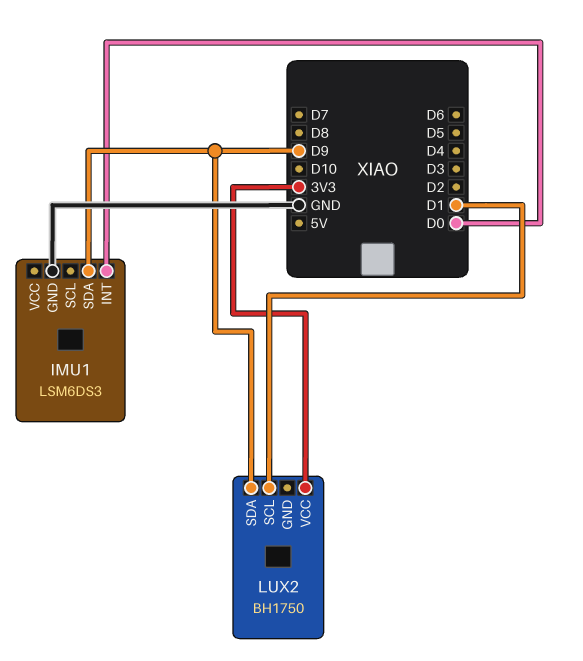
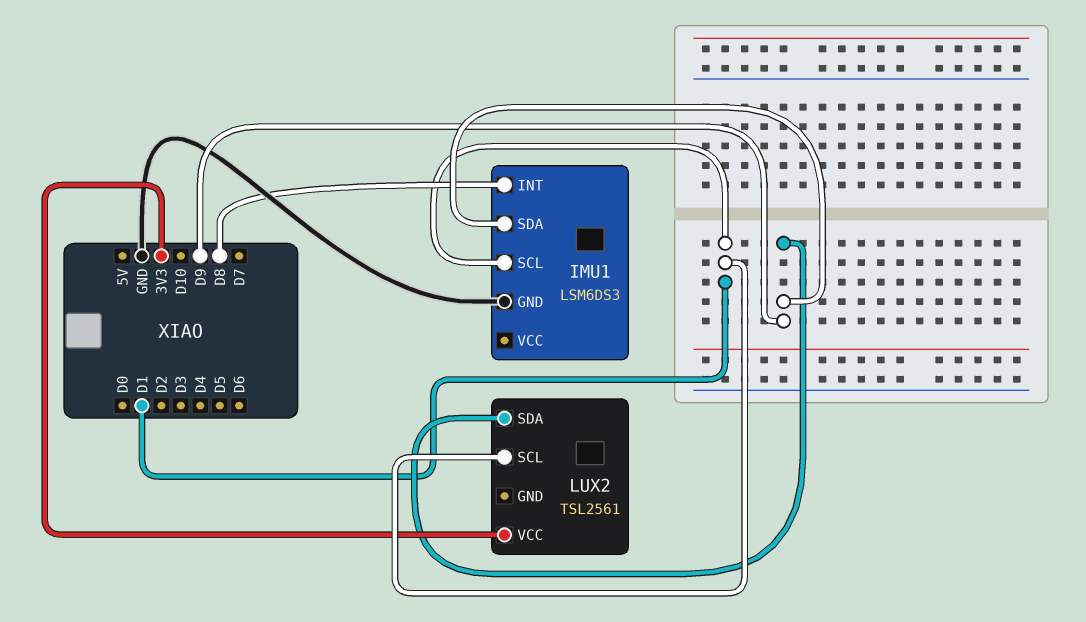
IMU1 pin INT: D0 -> D8
IMU1 pin SCL: none -> D1
LUX2: BH1750 -> TSL2561

